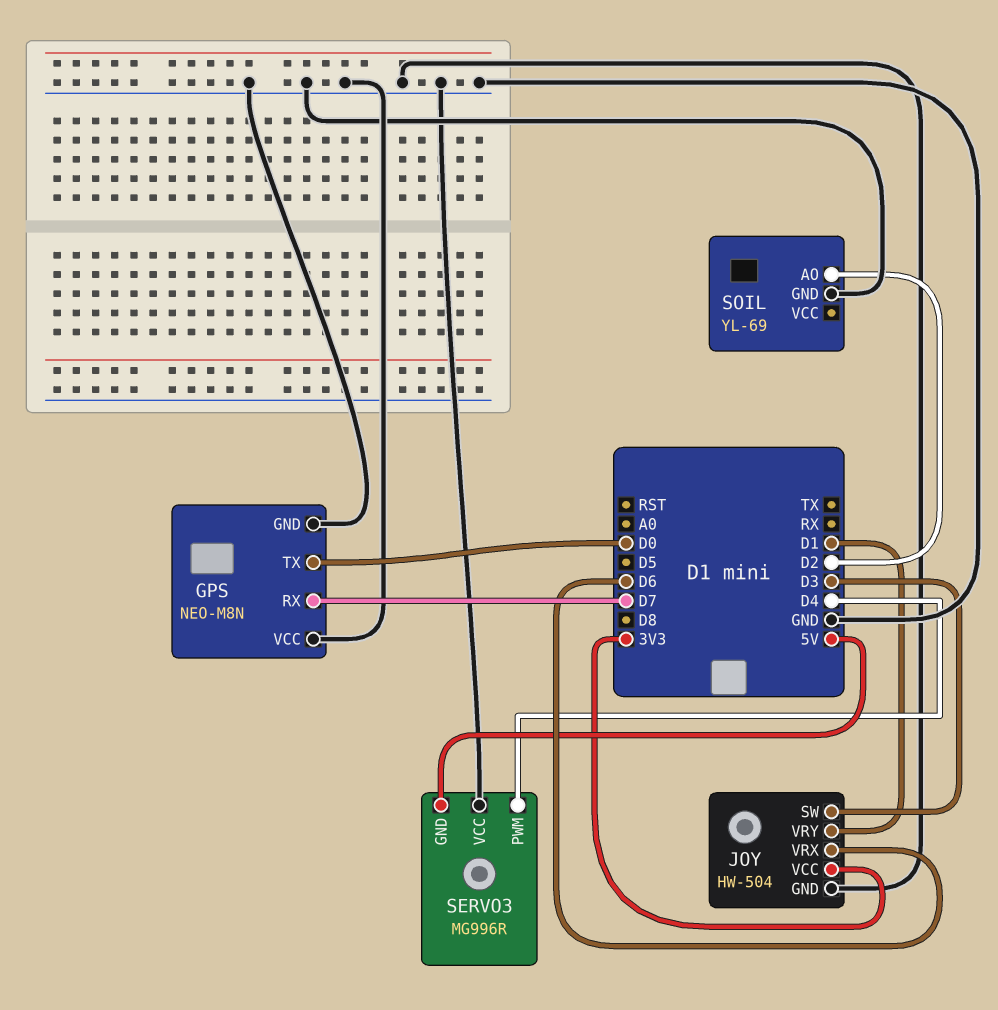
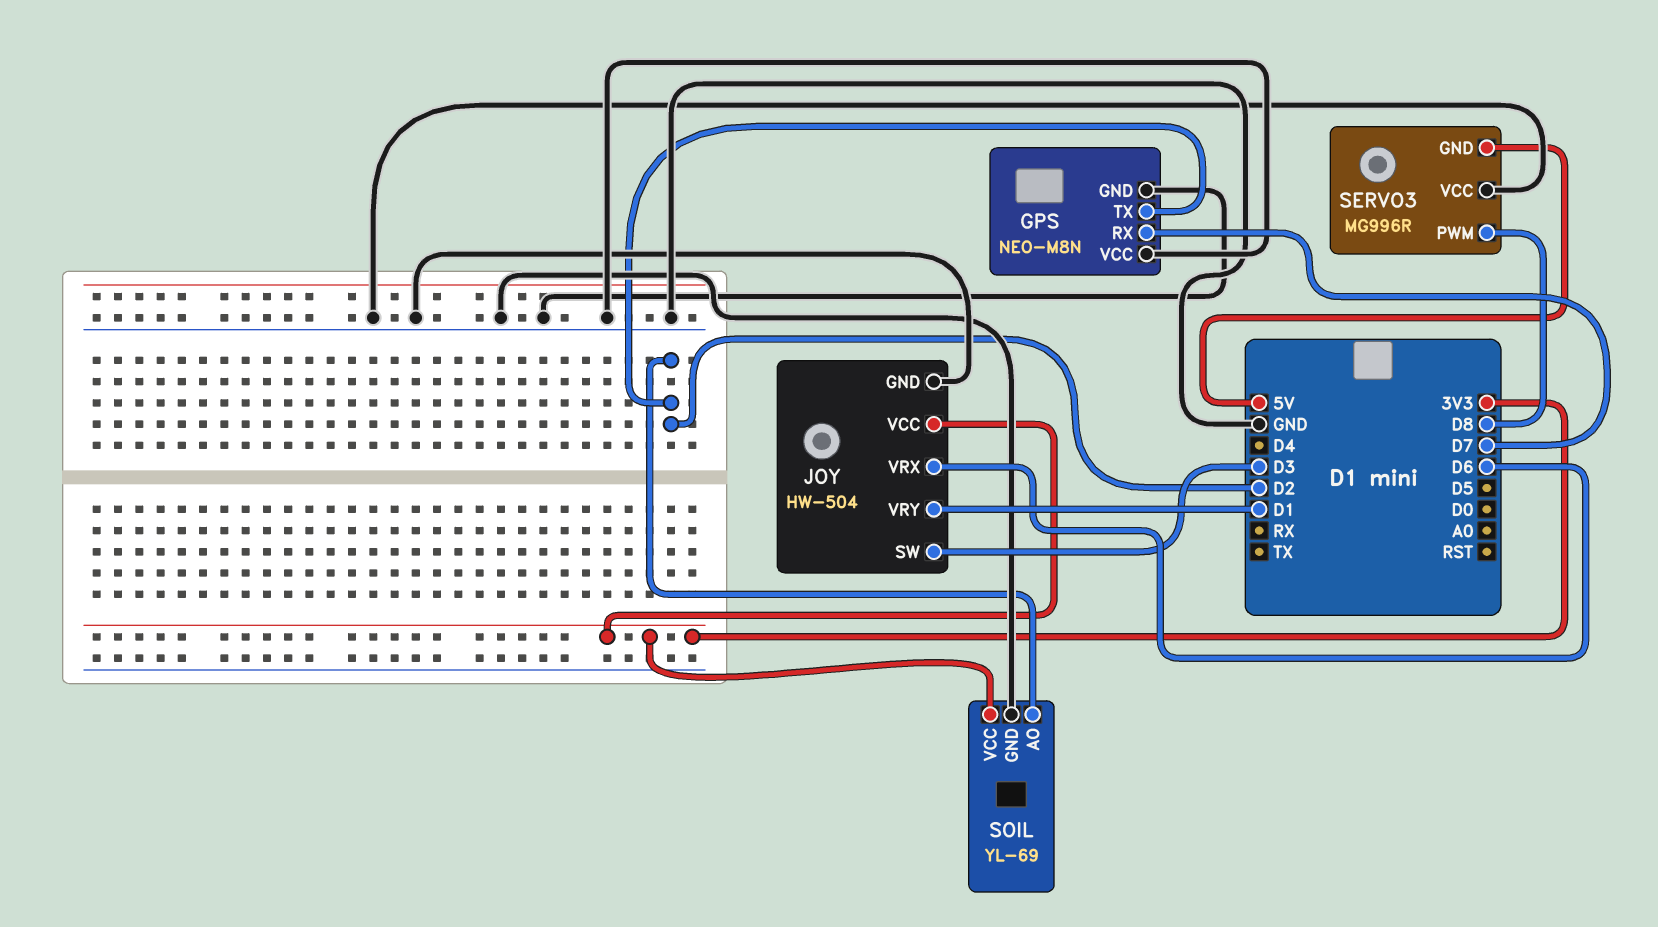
GPS pin TX: D0 -> D2
SERVO3 pin PWM: D4 -> D8
SOIL pin VCC: none -> 3V3

